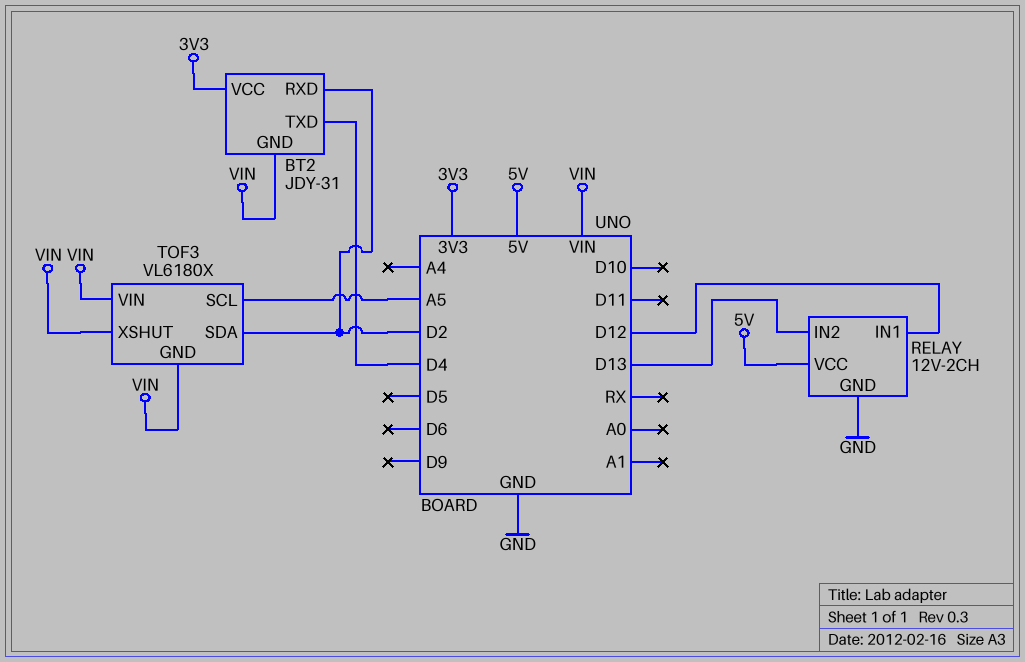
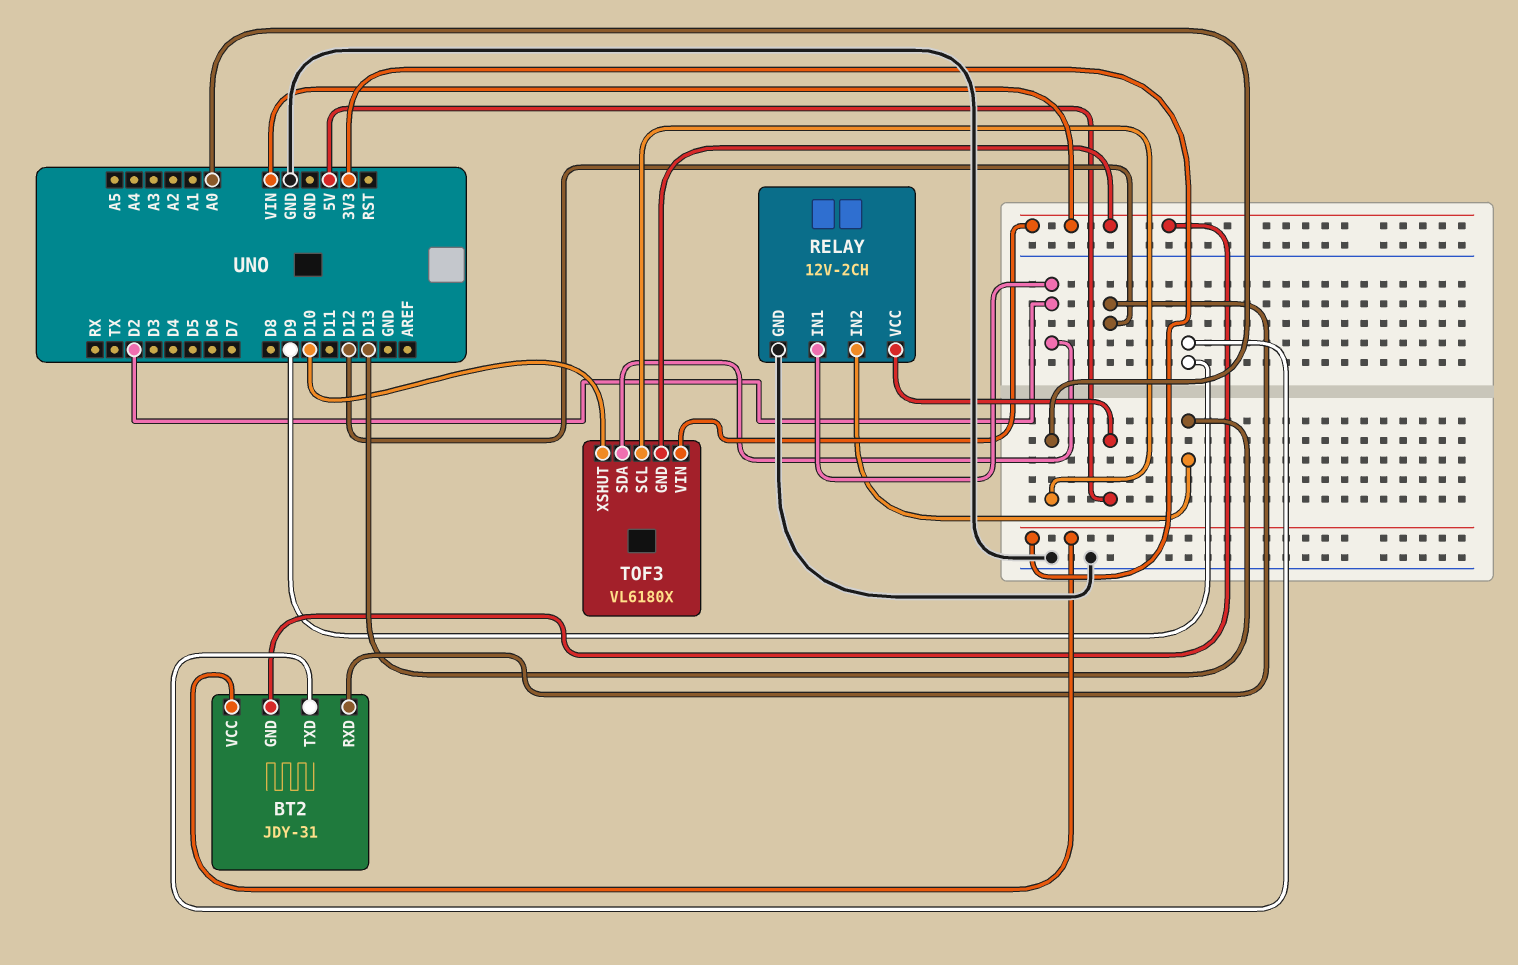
BT2 pin RXD: D2 -> D12
BT2 pin TXD: D4 -> D9
RELAY pin IN1: D12 -> D2
TOF3 pin SCL: A5 -> A0
TOF3 pin XSHUT: VIN -> D10

